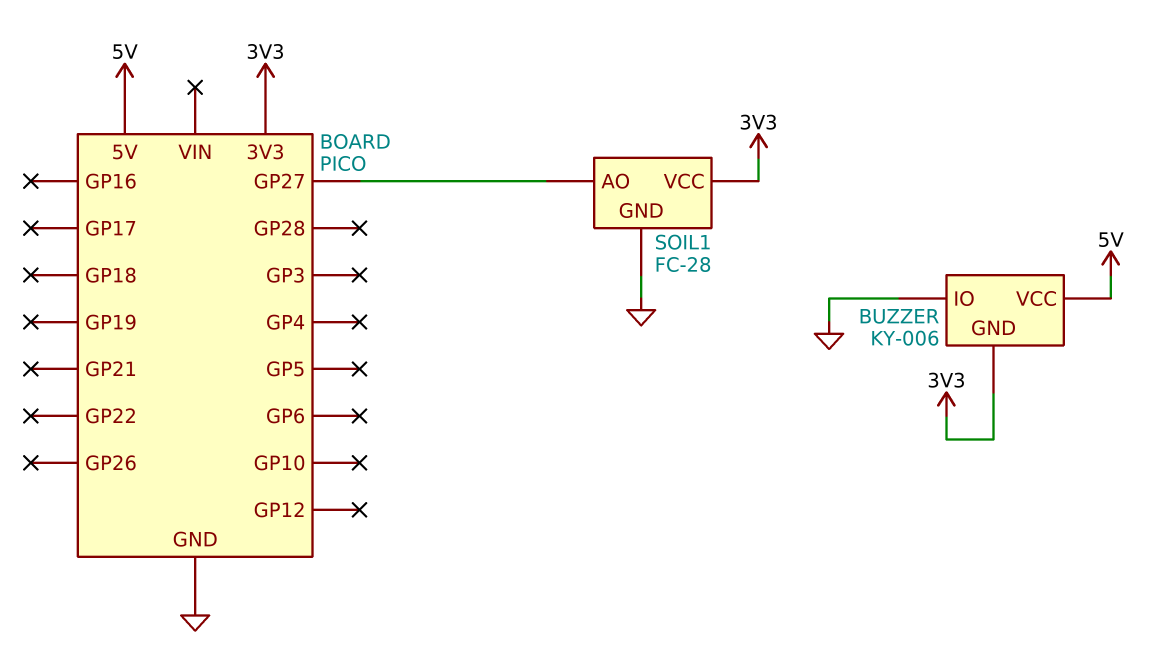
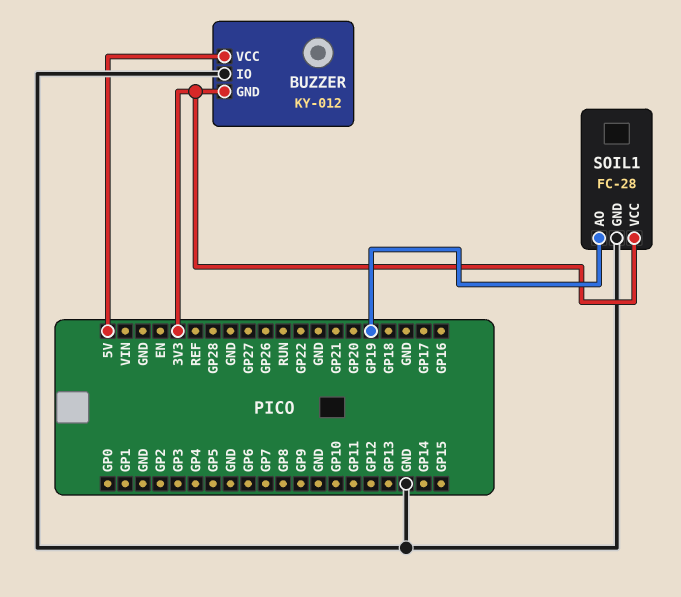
BUZZER: KY-006 -> KY-012
SOIL1 pin AO: GP27 -> GP19

